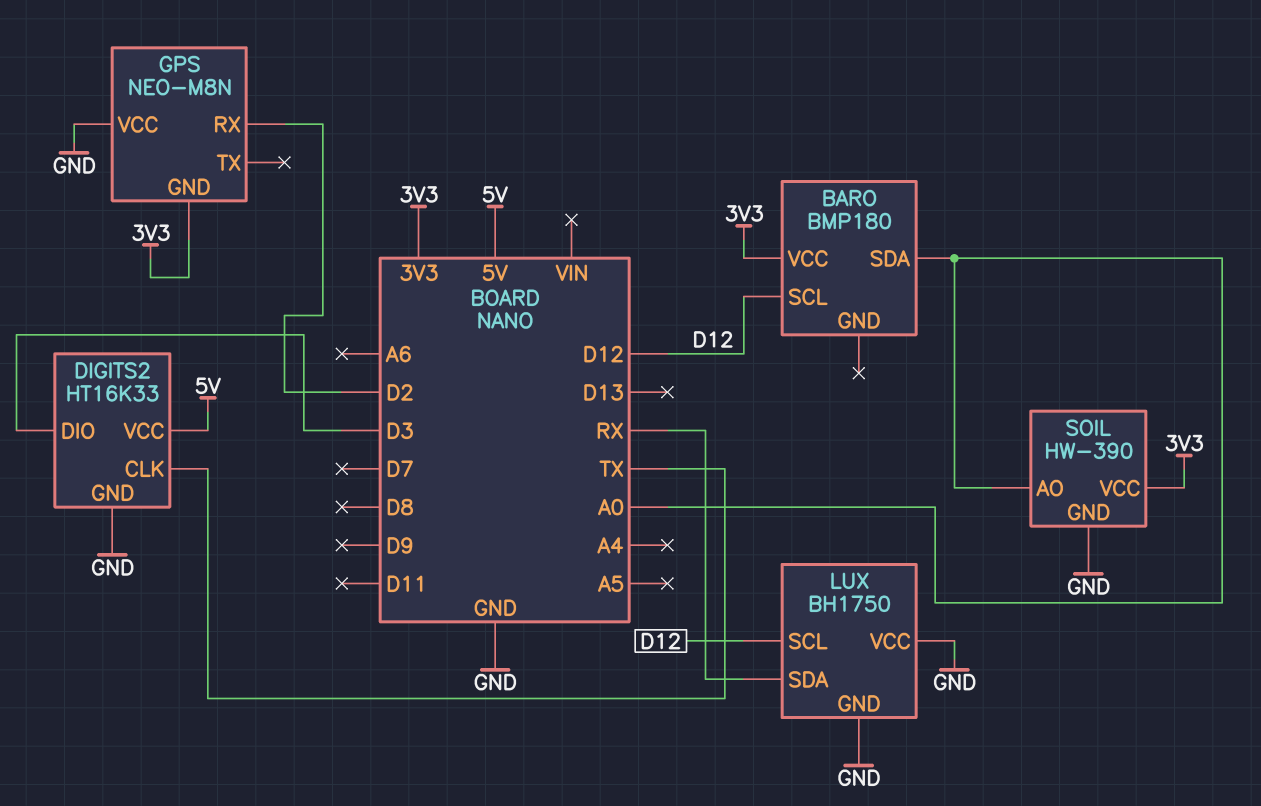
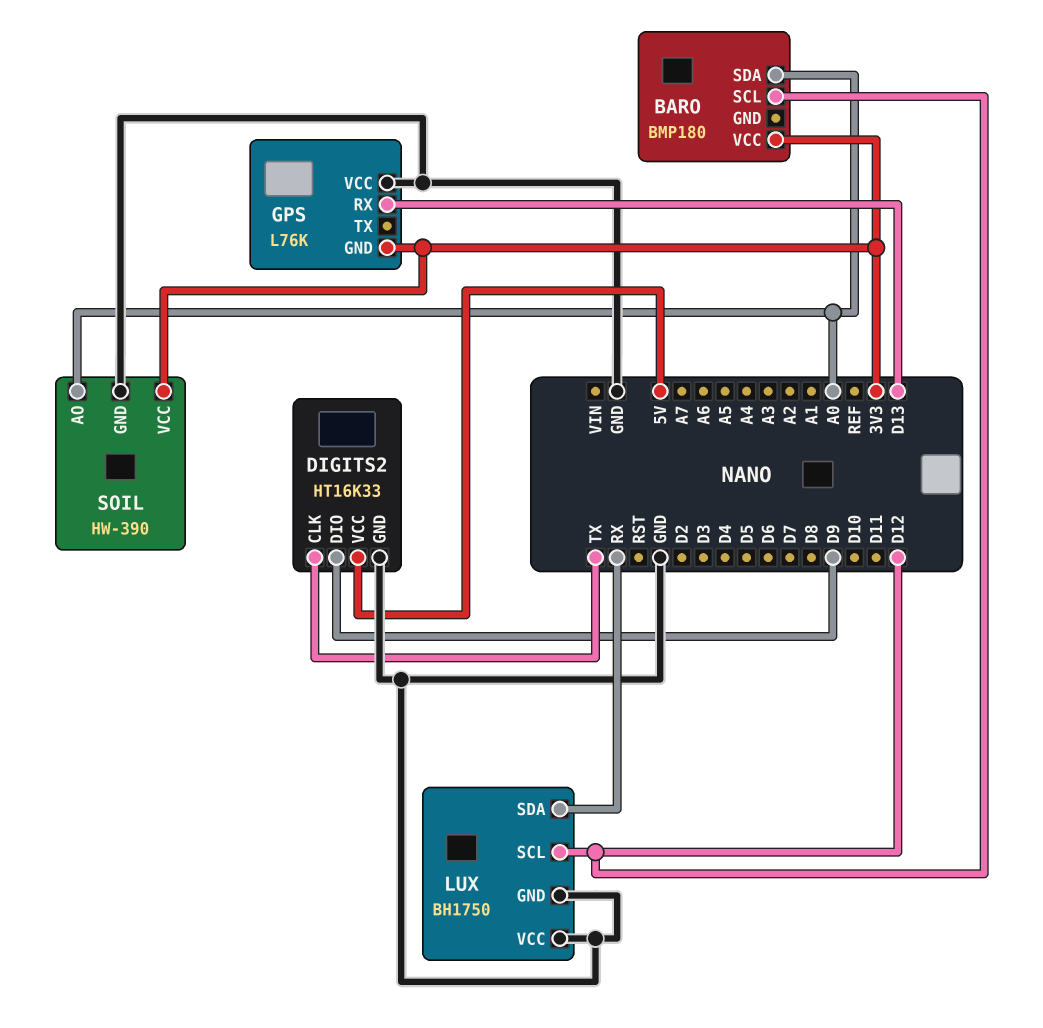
DIGITS2 pin DIO: D3 -> D9
GPS: NEO-M8N -> L76K
GPS pin RX: D2 -> D13

